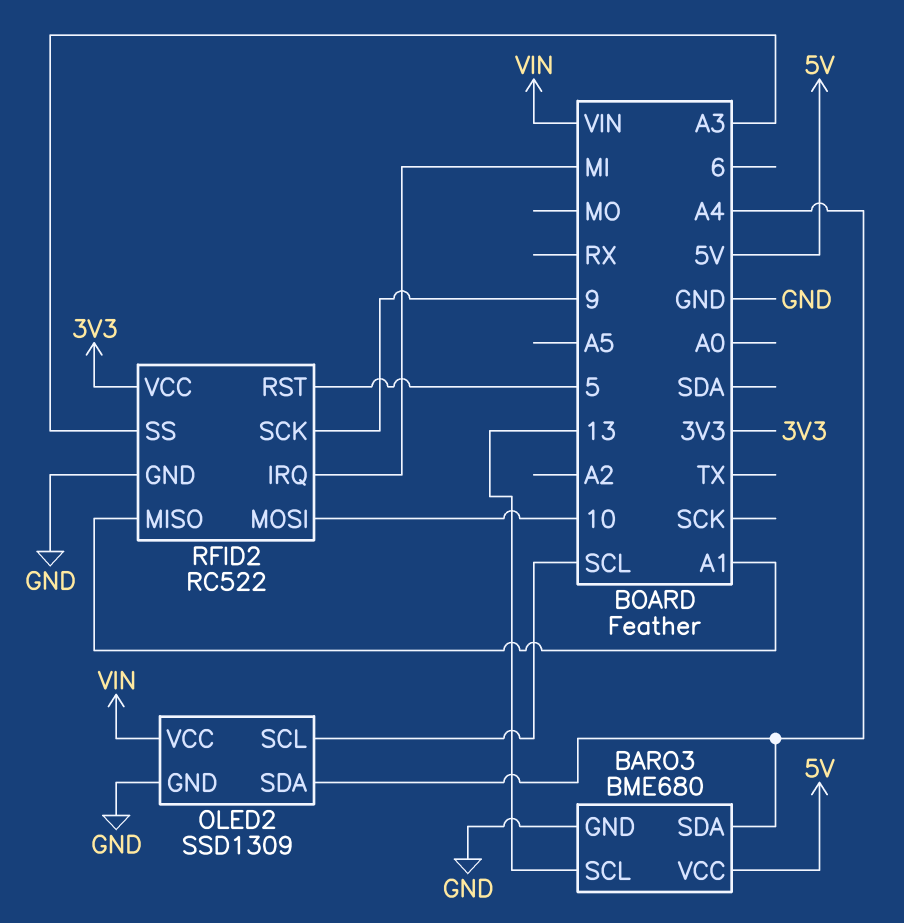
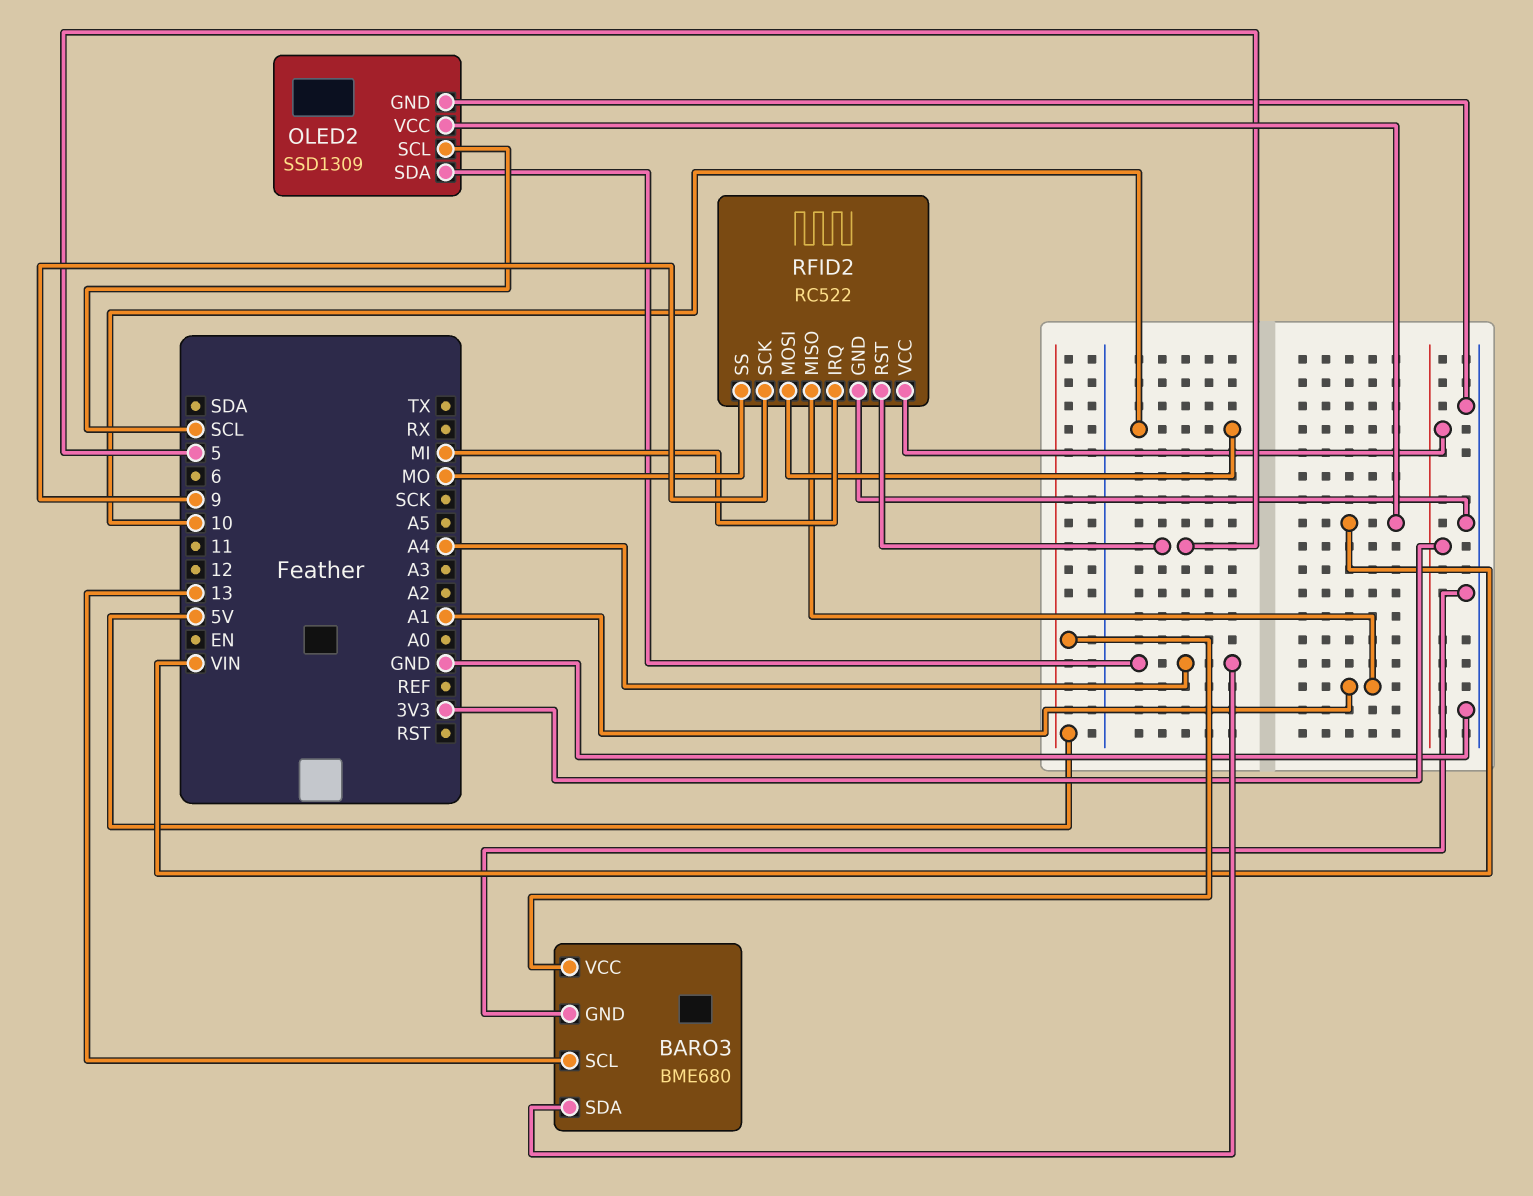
RFID2 pin SS: A3 -> MO

